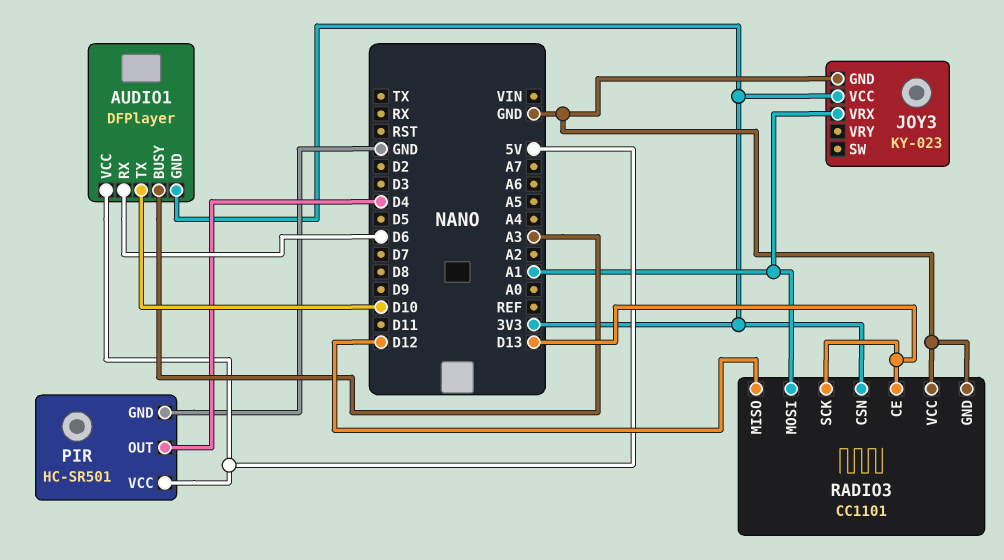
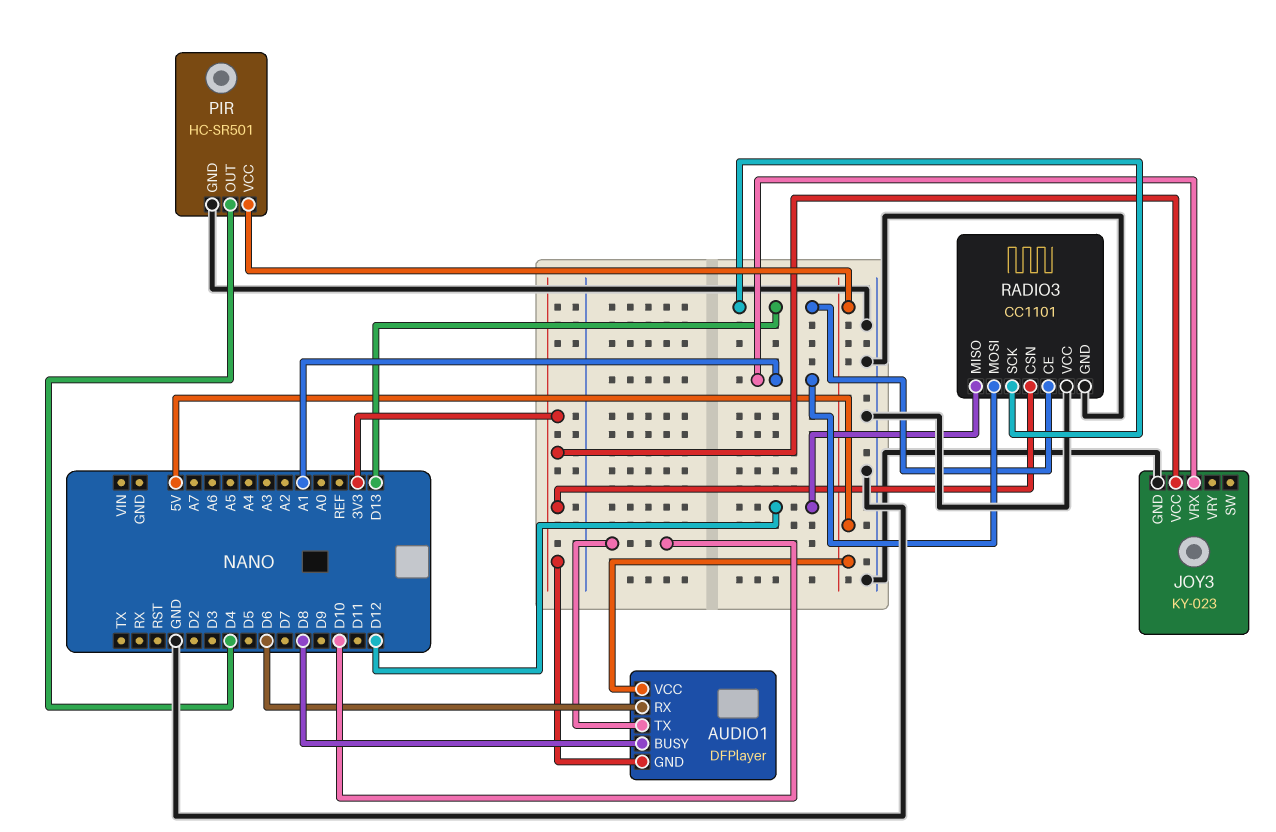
AUDIO1 pin BUSY: A3 -> D8

